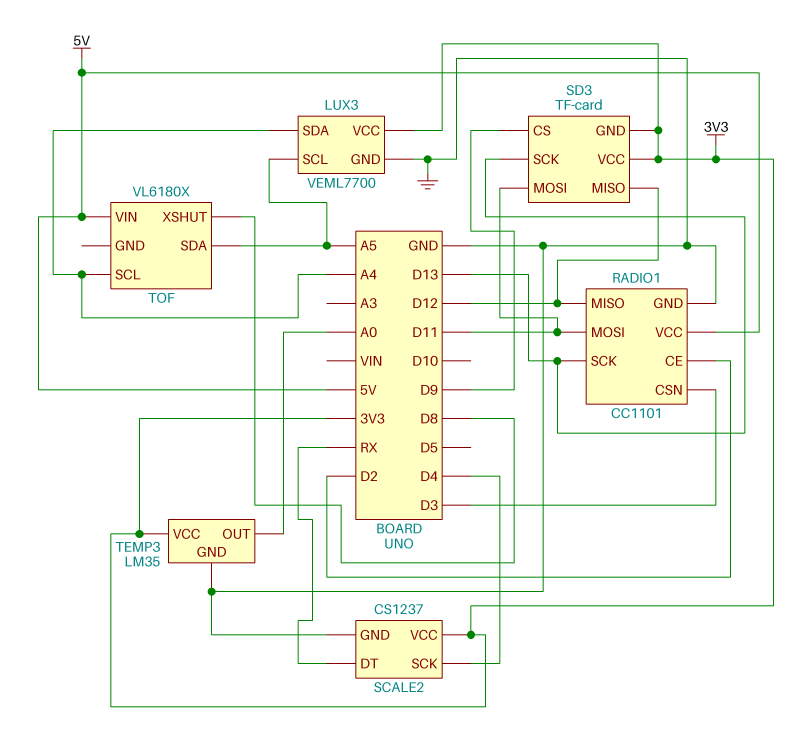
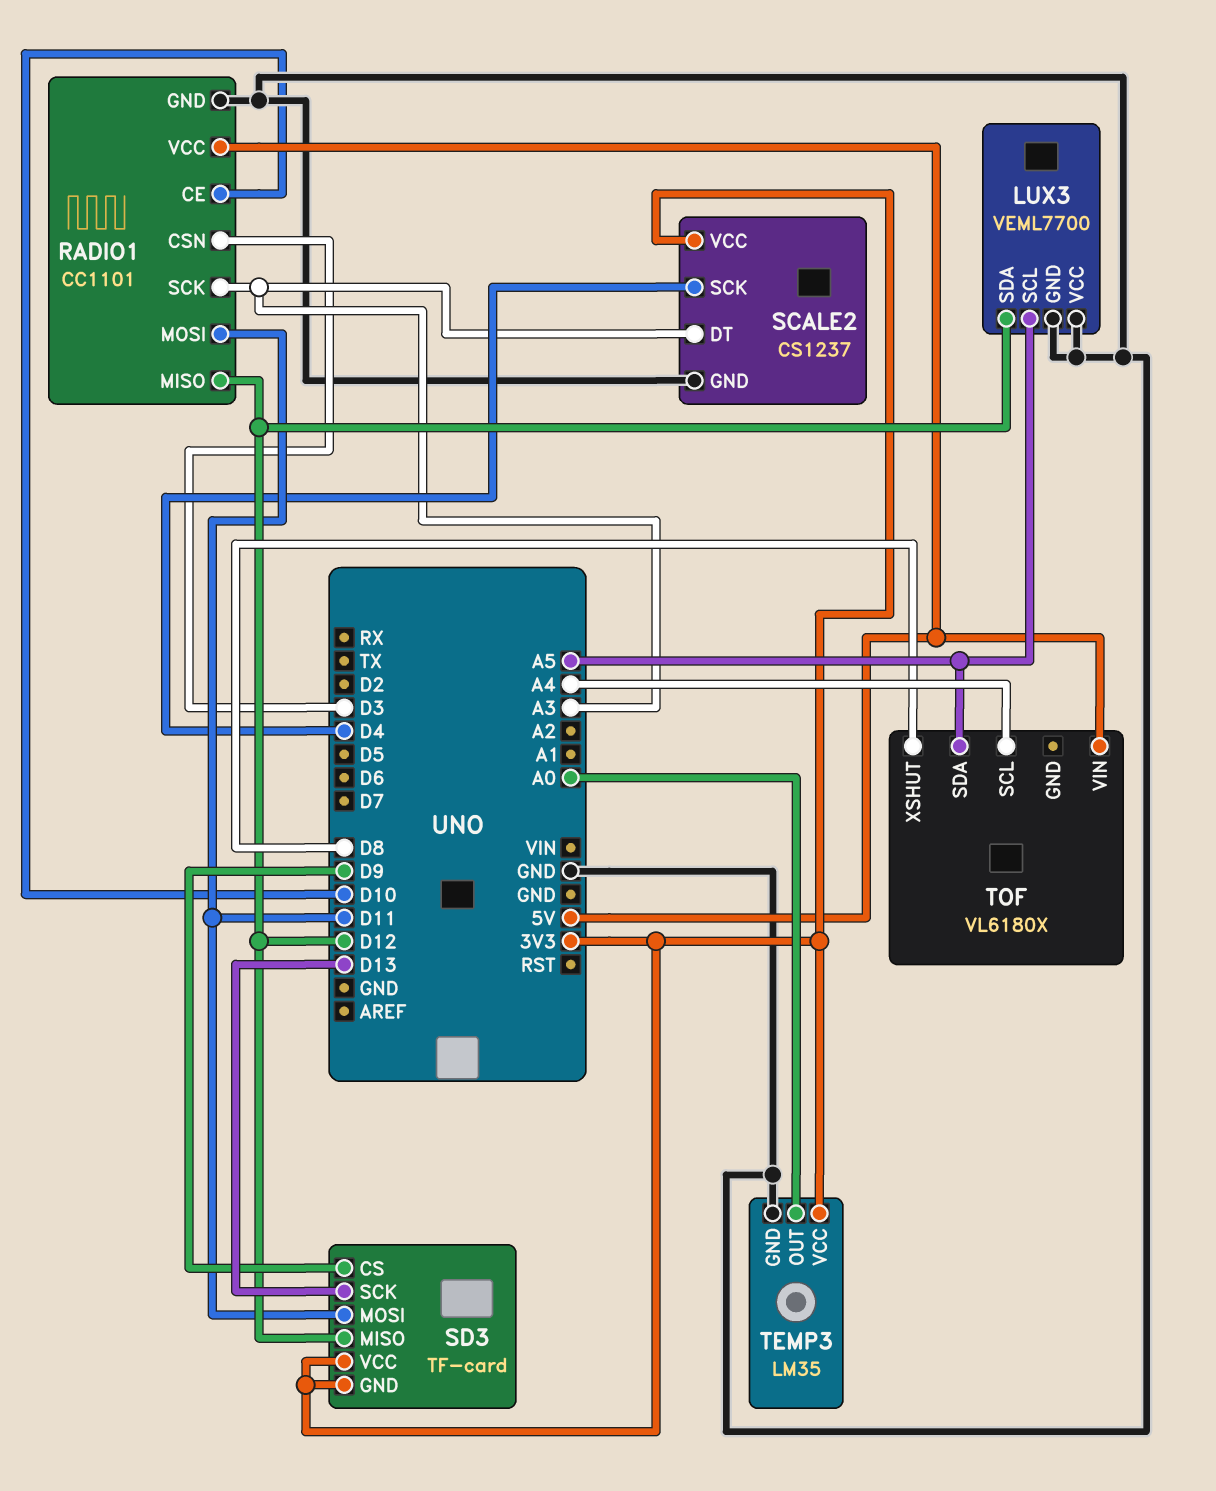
LUX3 pin SDA: A4 -> D12
LUX3 pin VCC: 3V3 -> GND
RADIO1 pin CE: D2 -> D10
RADIO1 pin SCK: D13 -> A3
SCALE2 pin DT: RX -> A3

